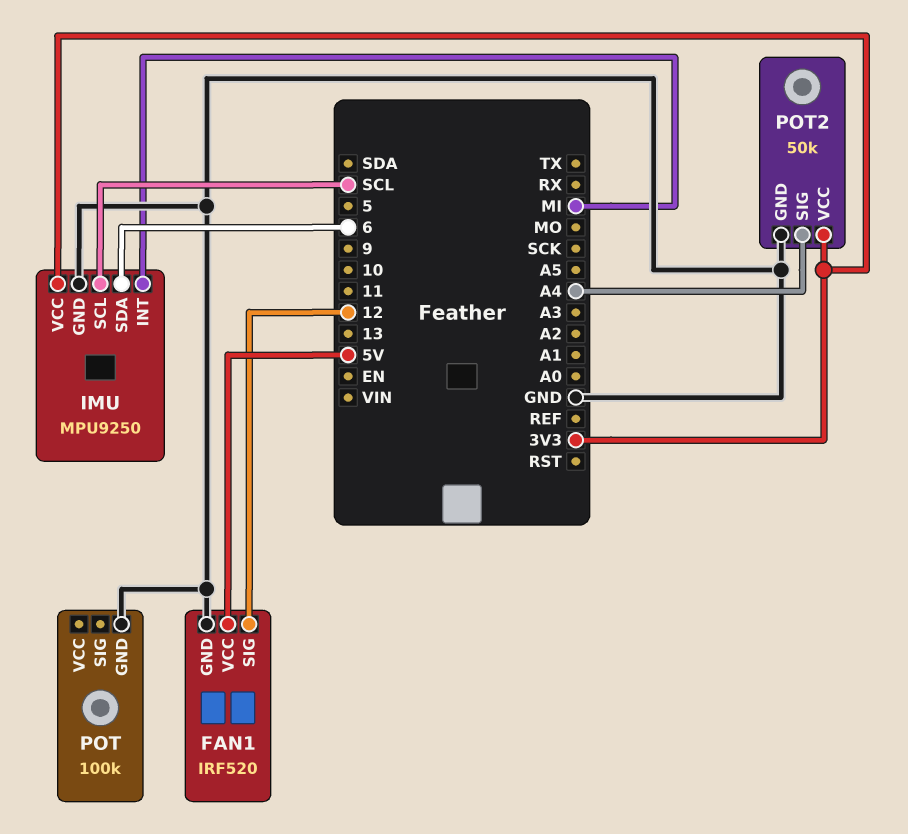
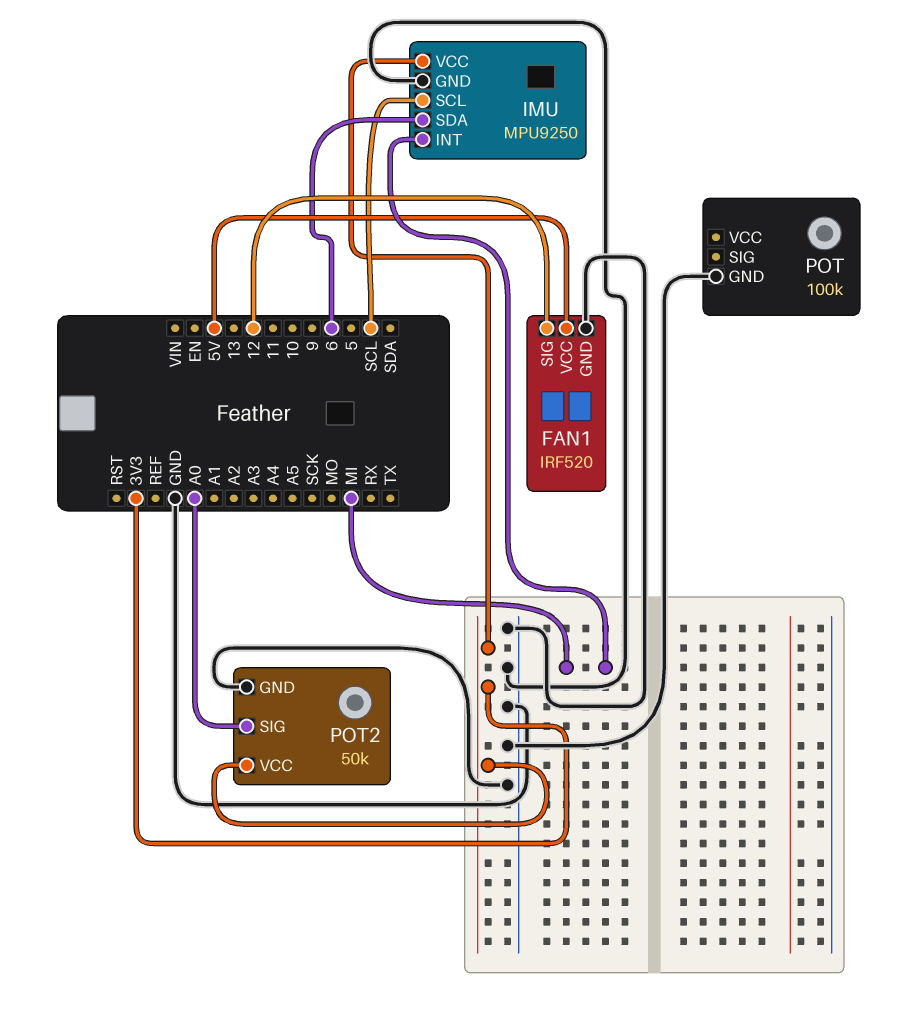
POT2 pin SIG: A4 -> A0

